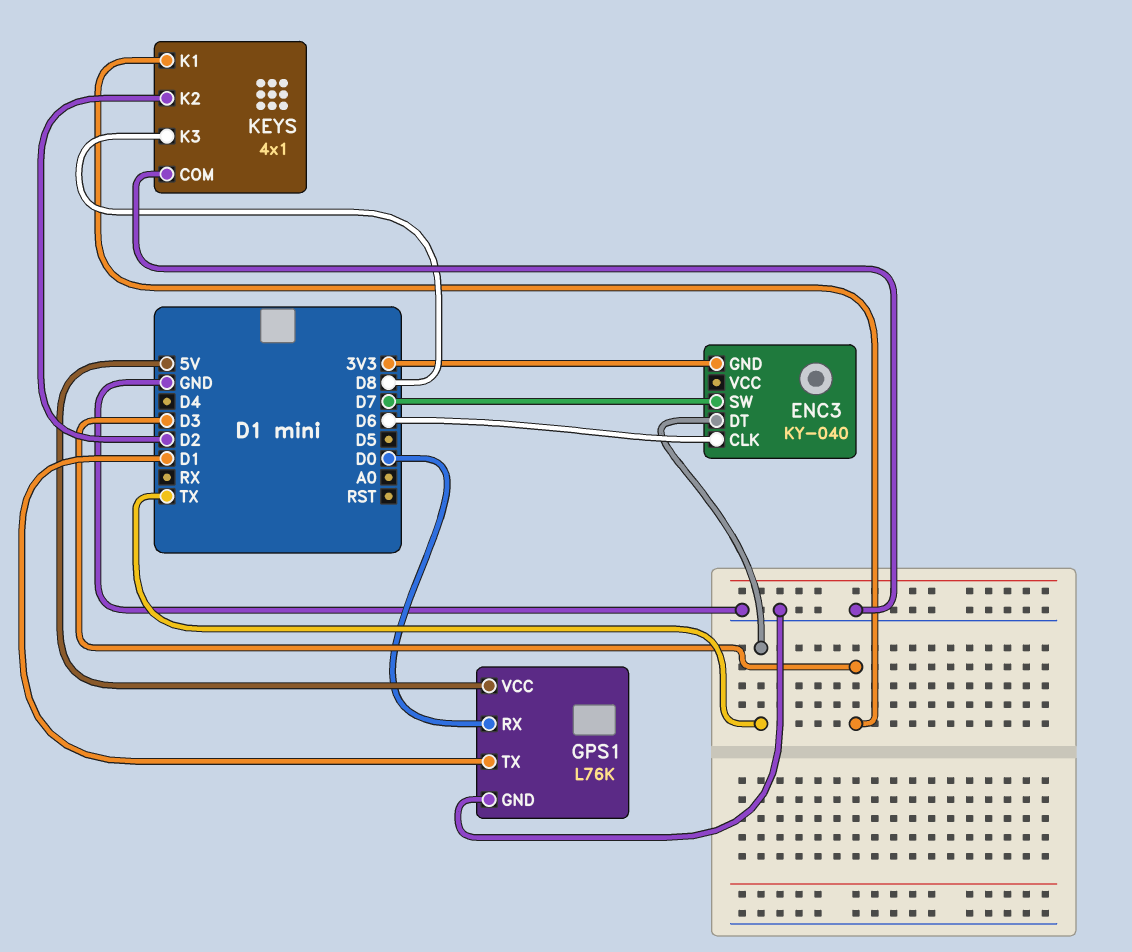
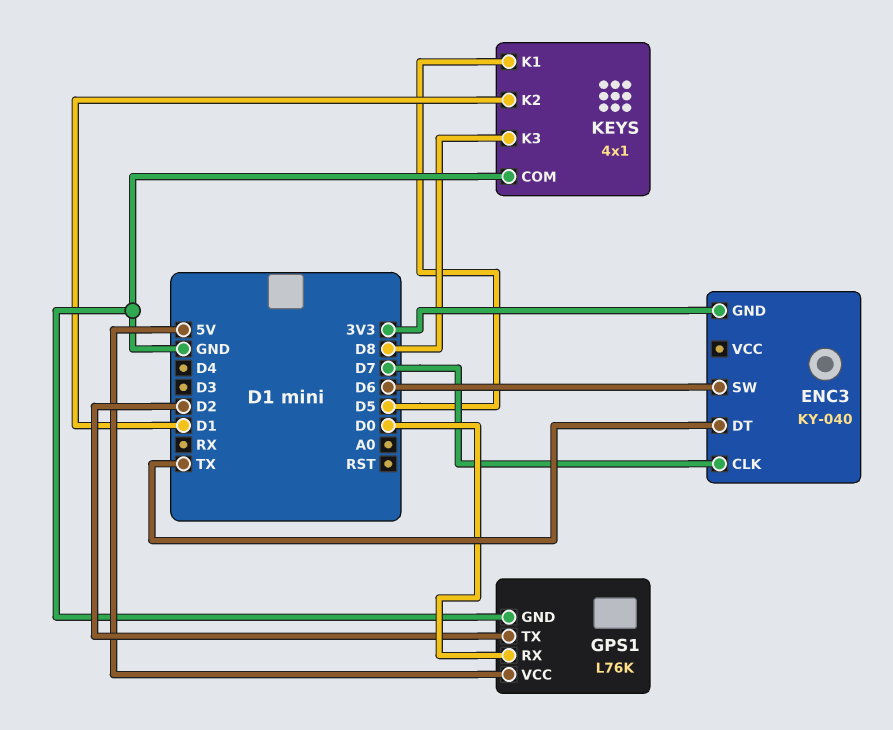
ENC3 pin CLK: D6 -> D7
ENC3 pin SW: D7 -> D6
GPS1 pin TX: D1 -> D2
KEYS pin K1: D3 -> D5
KEYS pin K2: D2 -> D1

